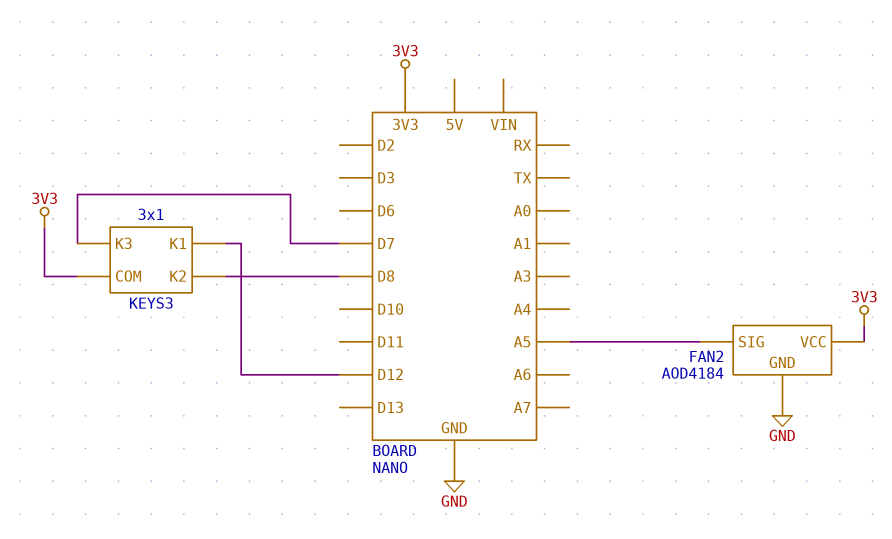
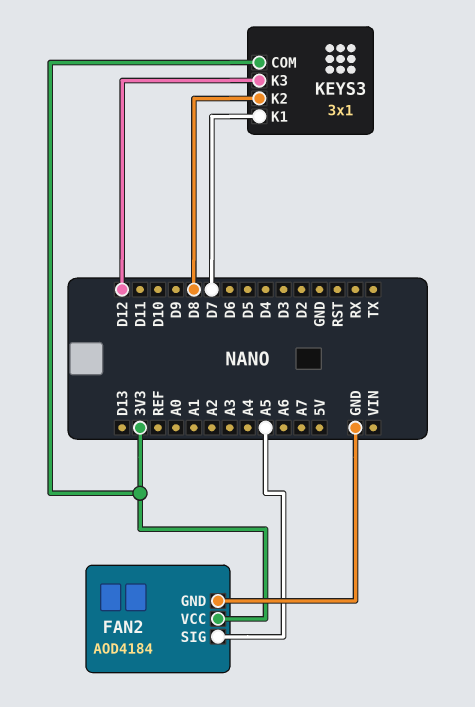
KEYS3 pin K1: D12 -> D7
KEYS3 pin K3: D7 -> D12

